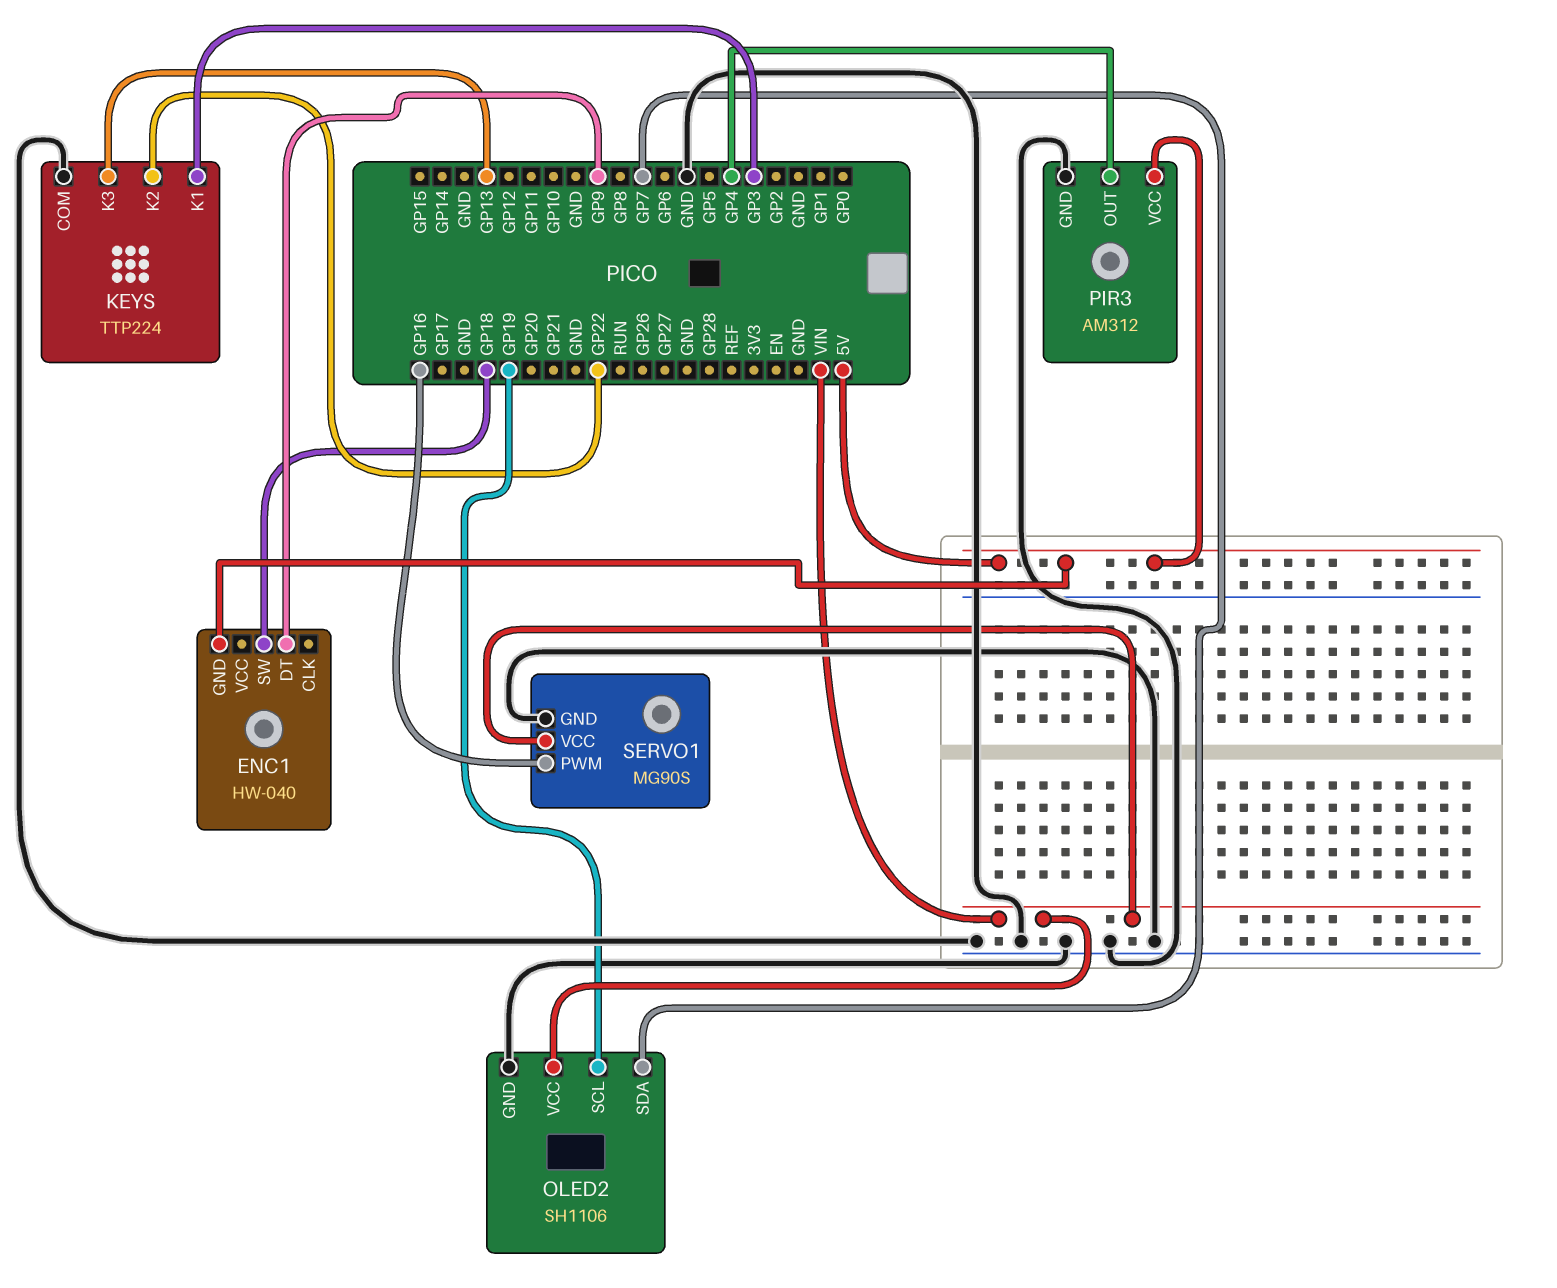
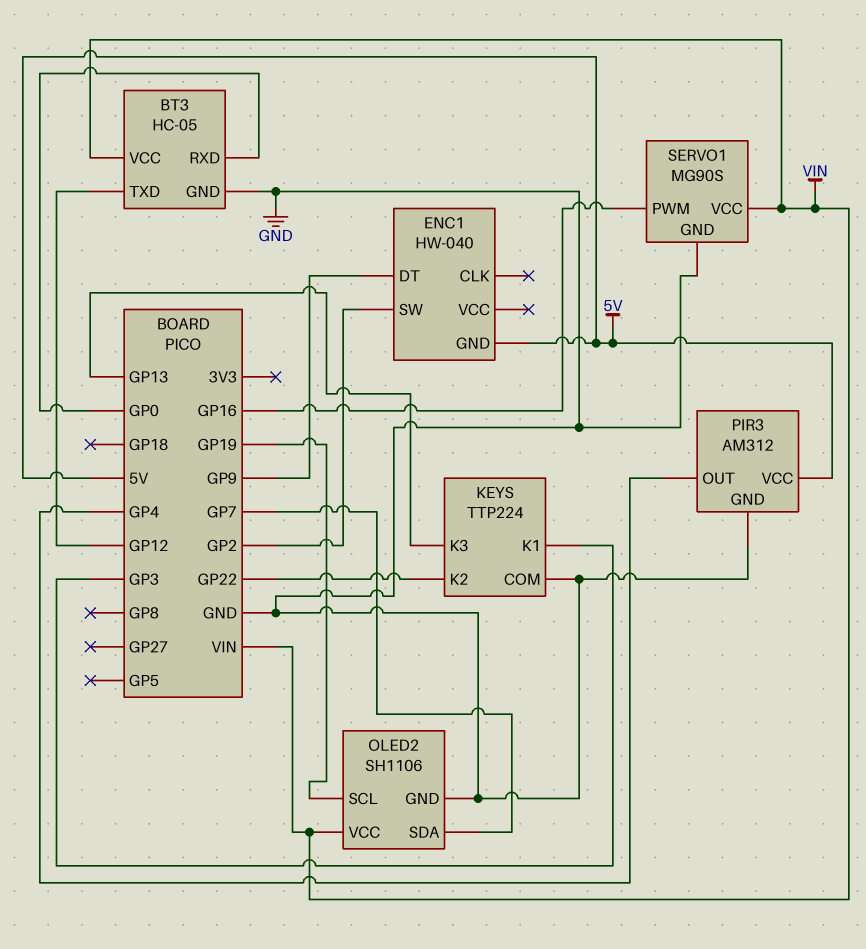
BT3: none -> HC-05
BT3 pin GND: none -> GND
BT3 pin RXD: none -> GP0
BT3 pin TXD: none -> GP12
BT3 pin VCC: none -> VIN
ENC1 pin SW: GP18 -> GP2

